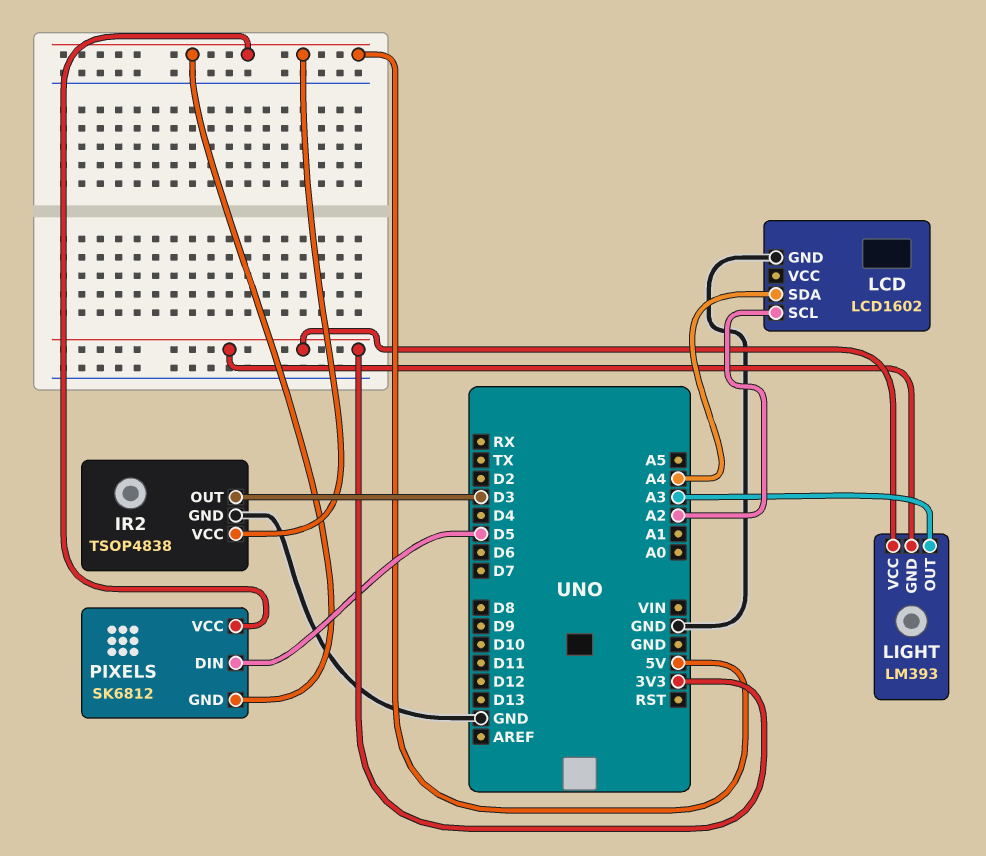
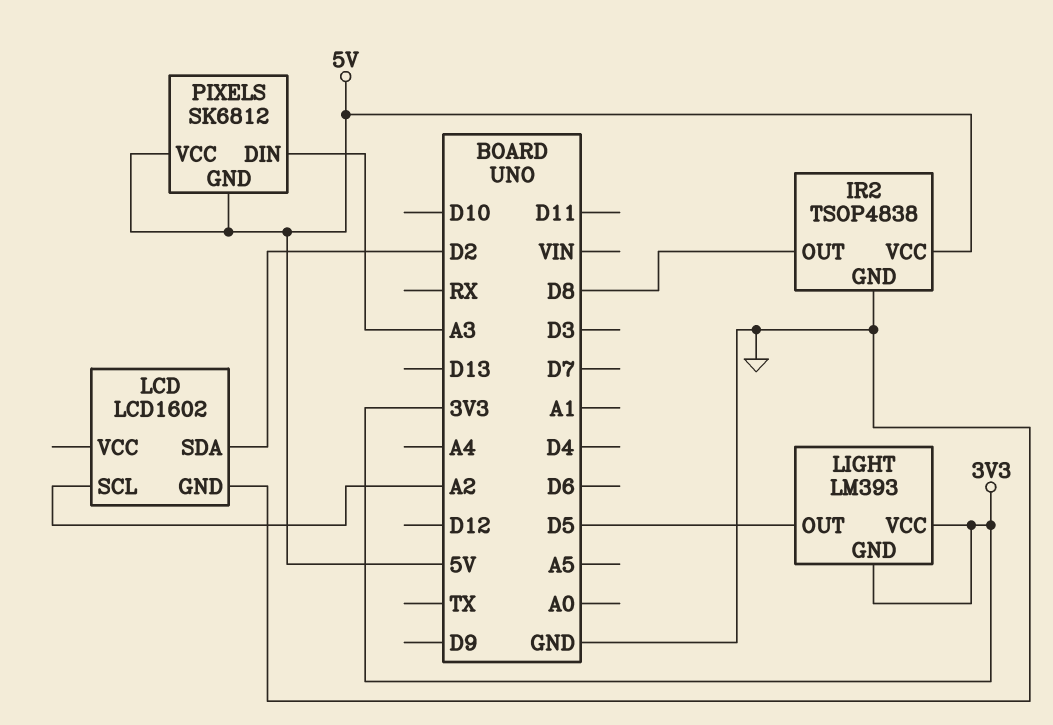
IR2 pin OUT: D3 -> D8
LCD pin SDA: A4 -> D2
LIGHT pin OUT: A3 -> D5
PIXELS pin DIN: D5 -> A3

